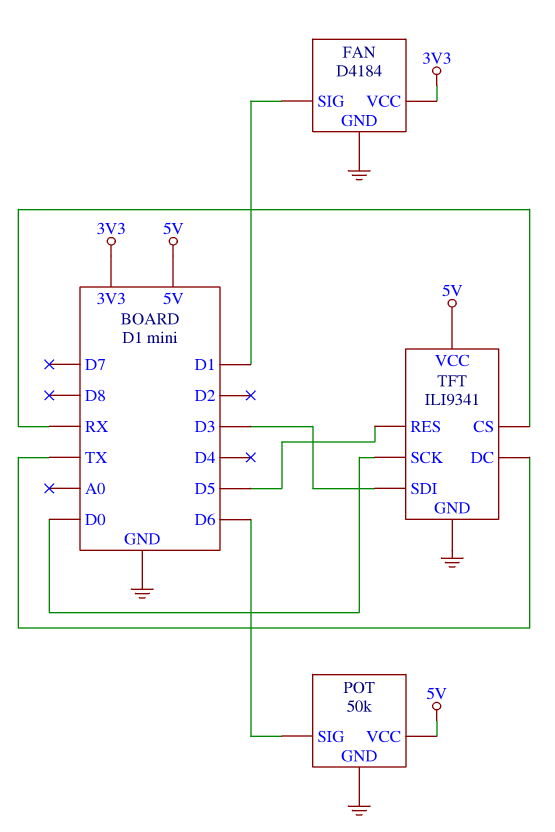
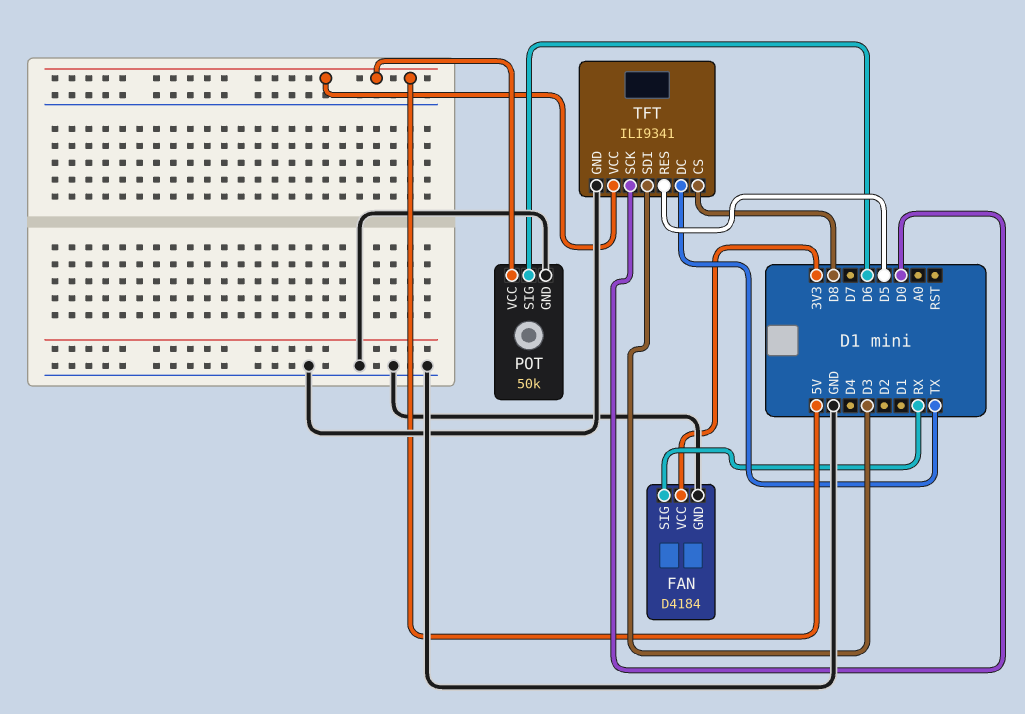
FAN pin SIG: D1 -> RX
TFT pin CS: RX -> D8

